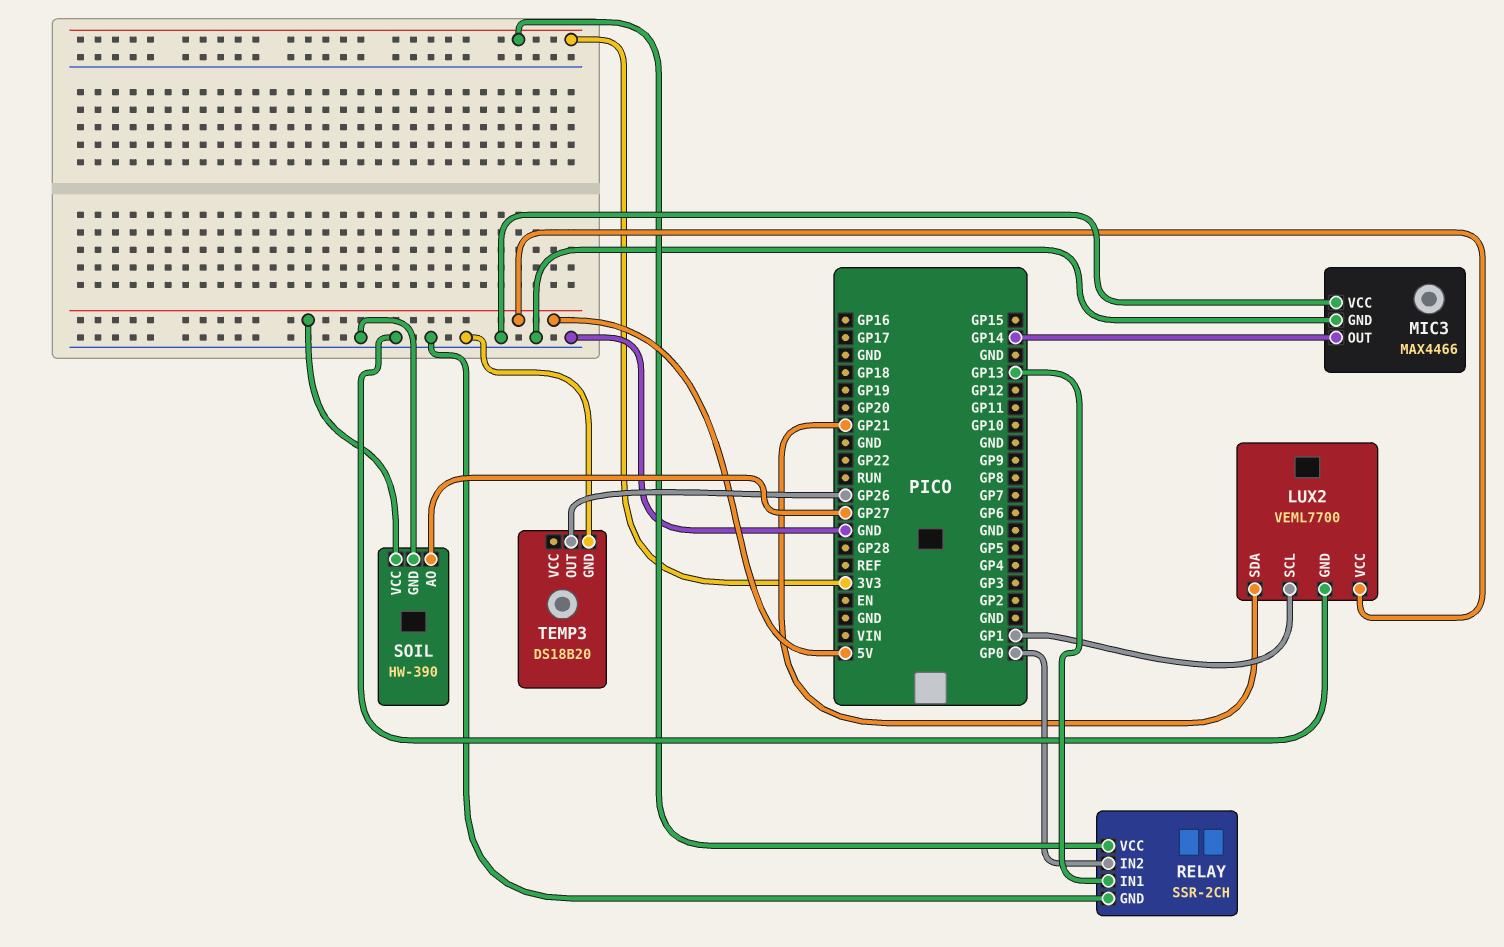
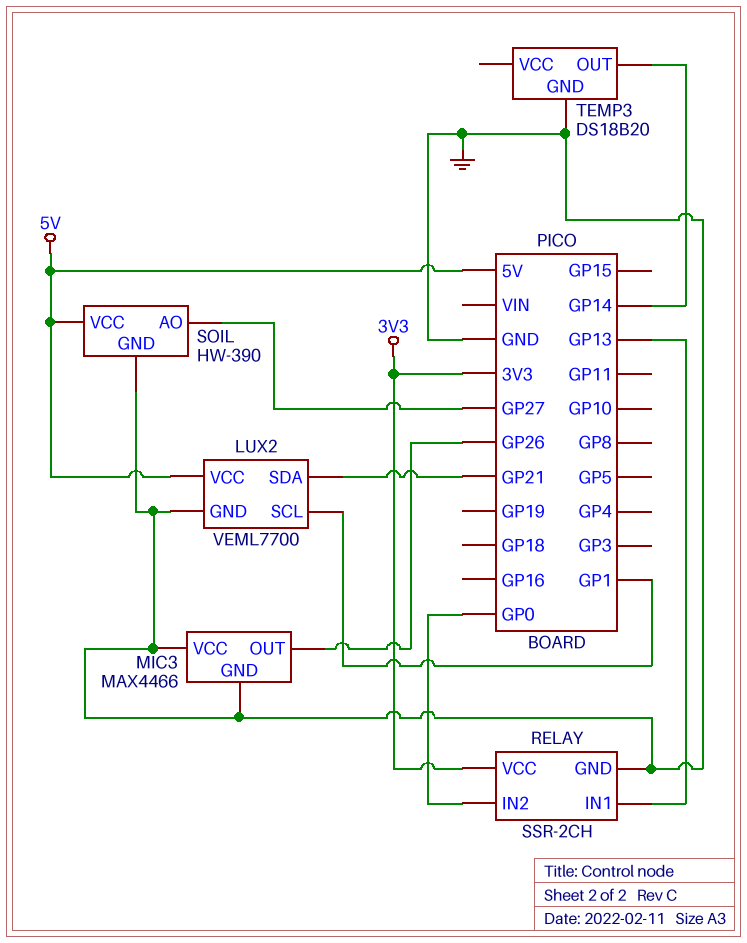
MIC3 pin OUT: GP14 -> GP26
TEMP3 pin OUT: GP26 -> GP14

